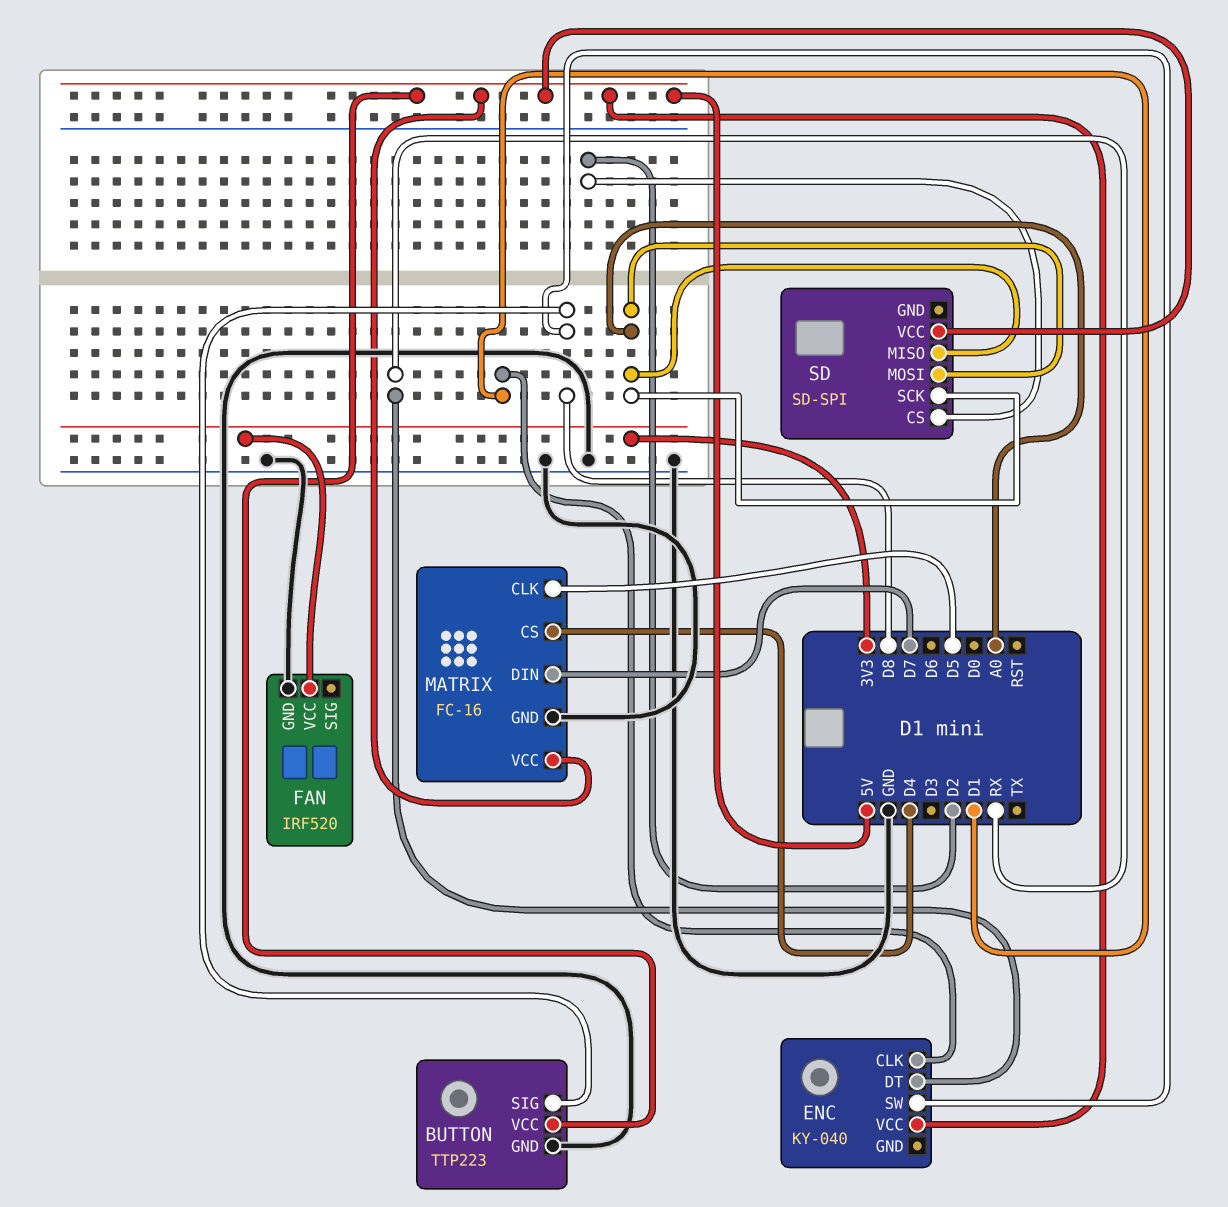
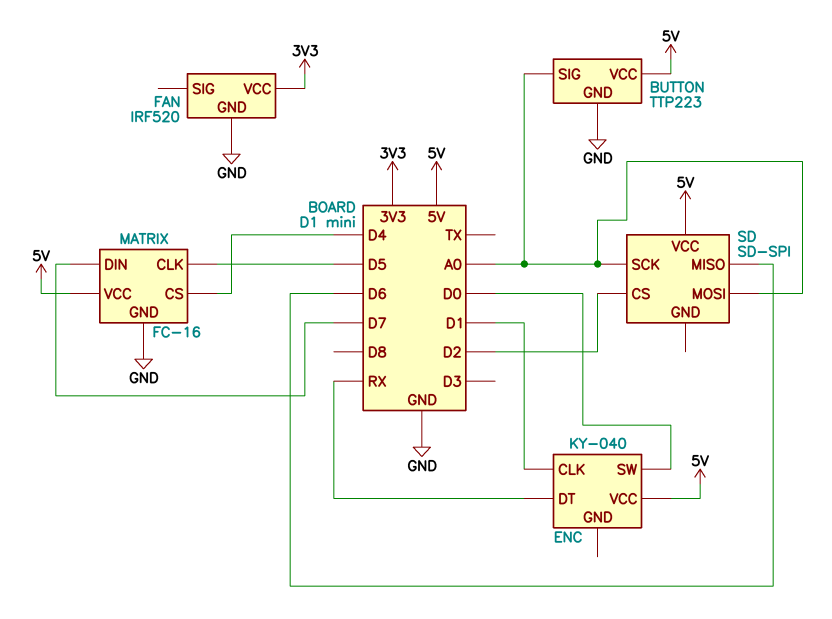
BUTTON pin SIG: D8 -> A0
ENC pin SW: D8 -> D0
SD pin MISO: A0 -> D6

